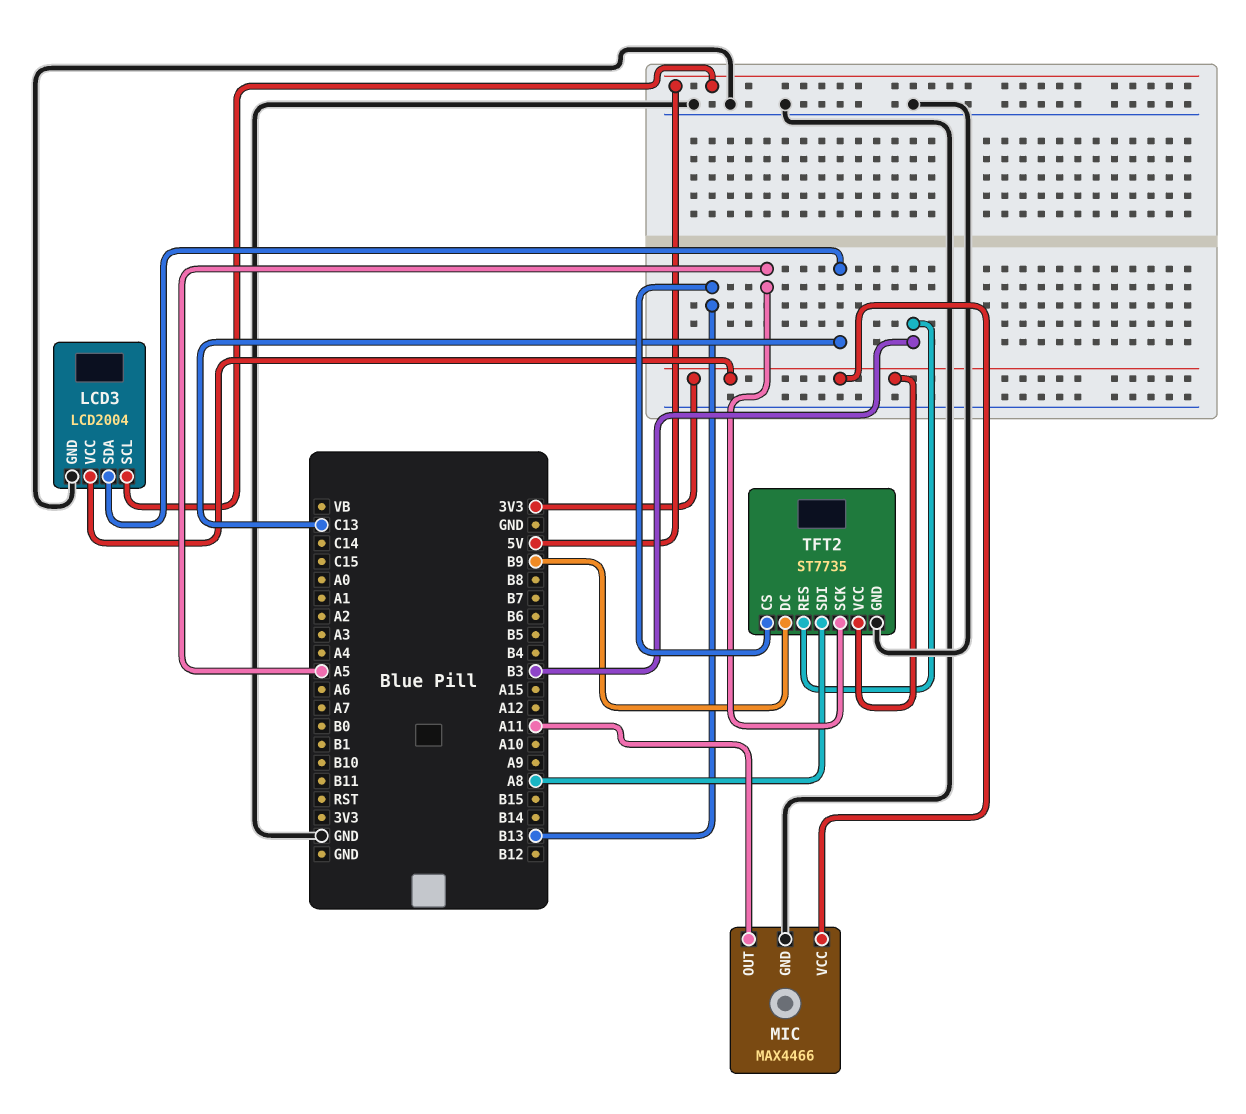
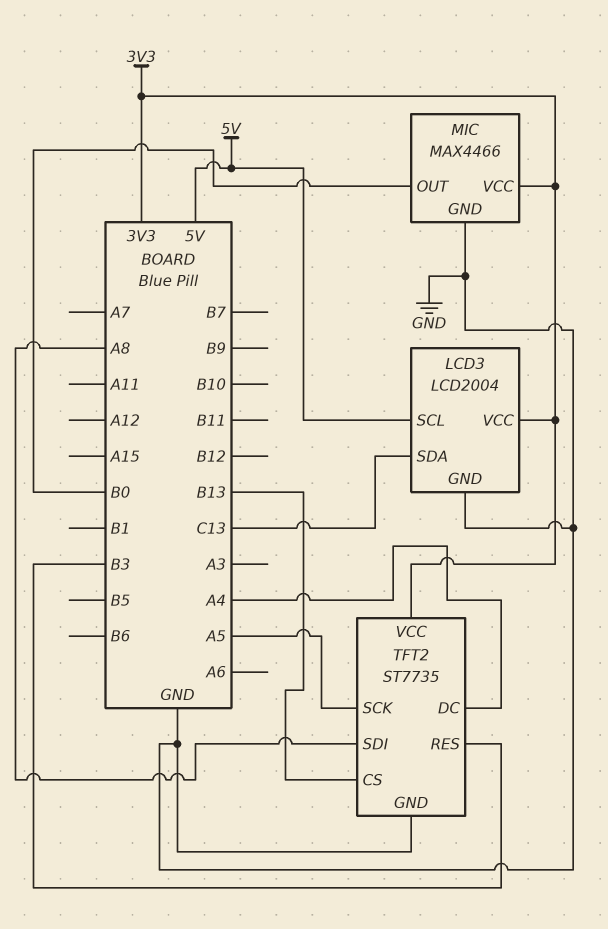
MIC pin OUT: A11 -> B0
TFT2 pin DC: B9 -> A4

